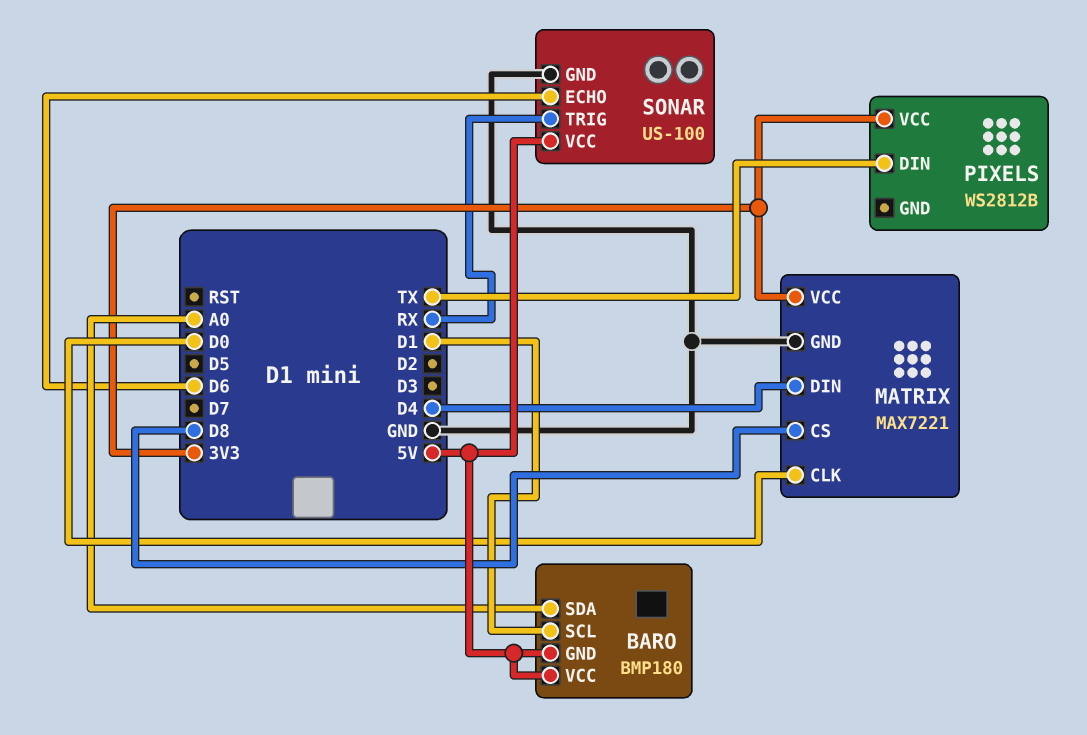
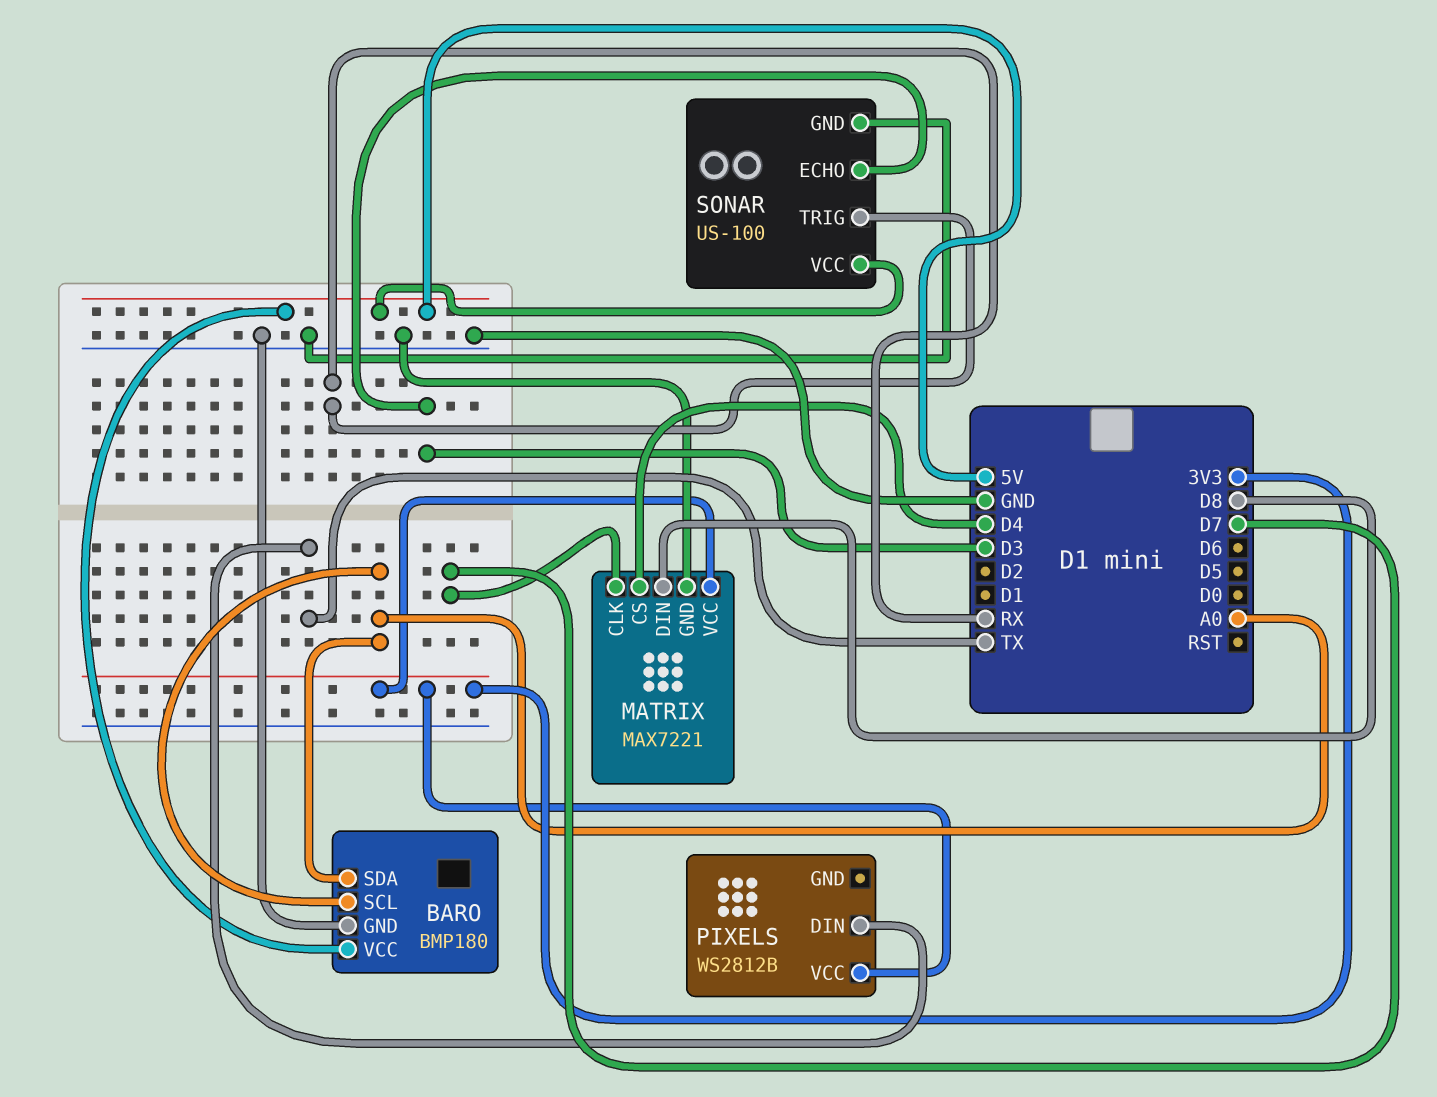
BARO pin GND: 5V -> GND
BARO pin SCL: D1 -> A0
MATRIX pin CLK: D0 -> D7
MATRIX pin CS: D8 -> D4
MATRIX pin DIN: D4 -> D8
SONAR pin ECHO: D6 -> D3

